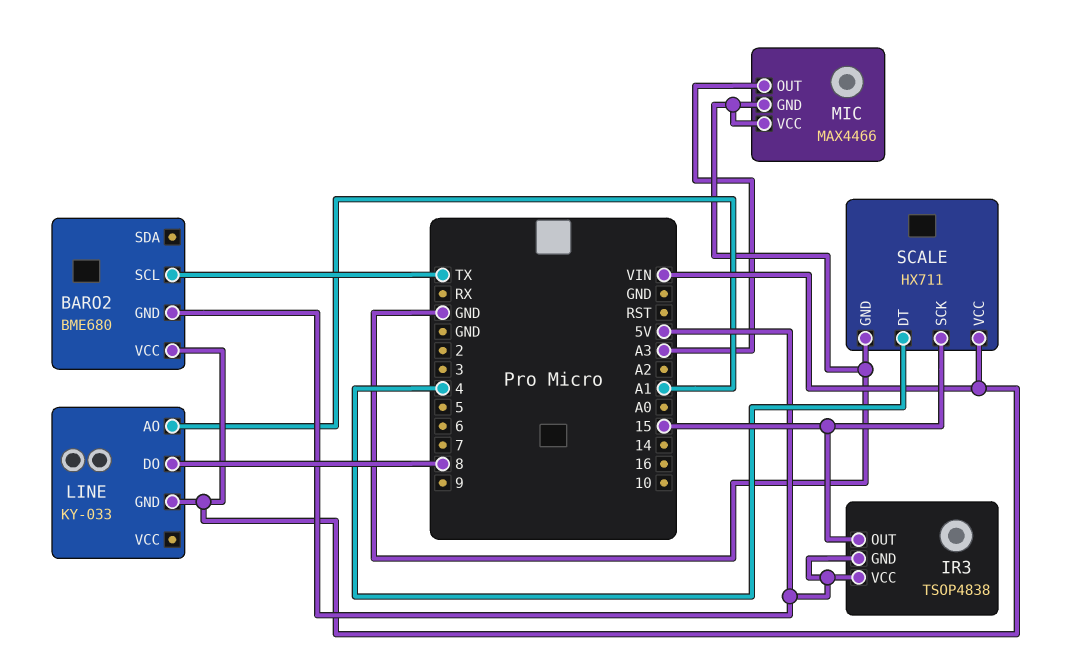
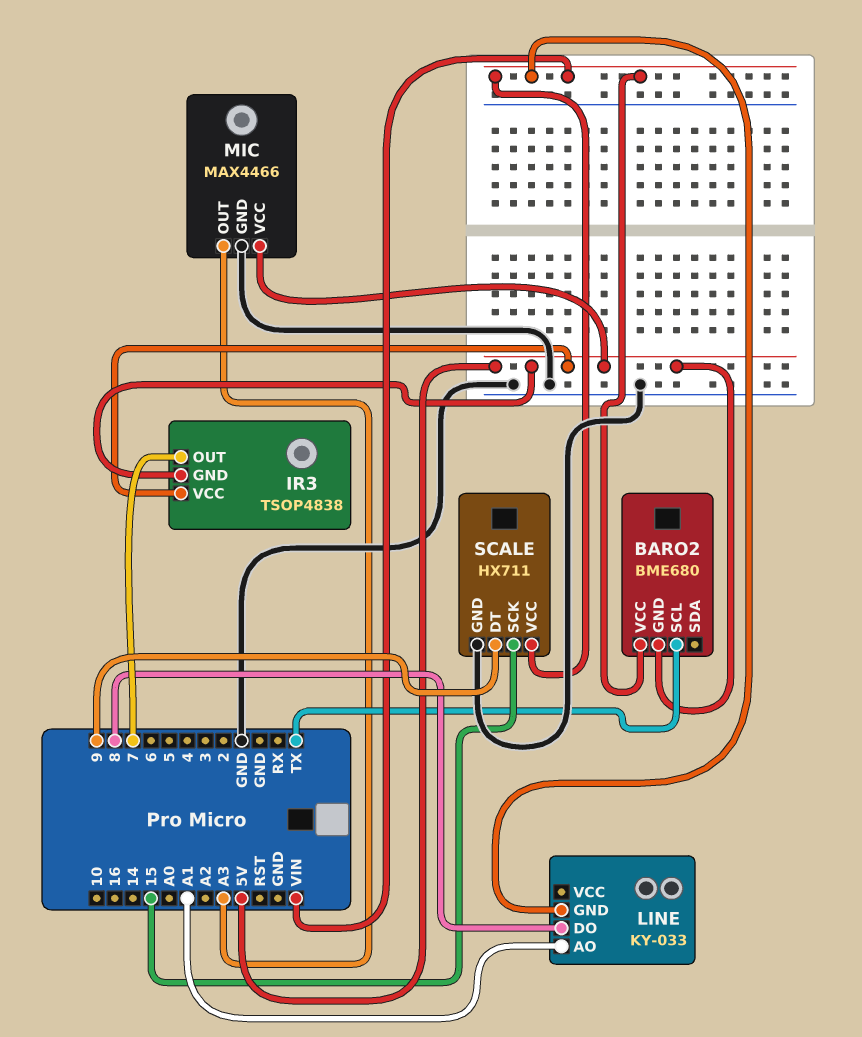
IR3 pin OUT: 15 -> 7
MIC pin VCC: GND -> 5V
SCALE pin DT: 4 -> 9

